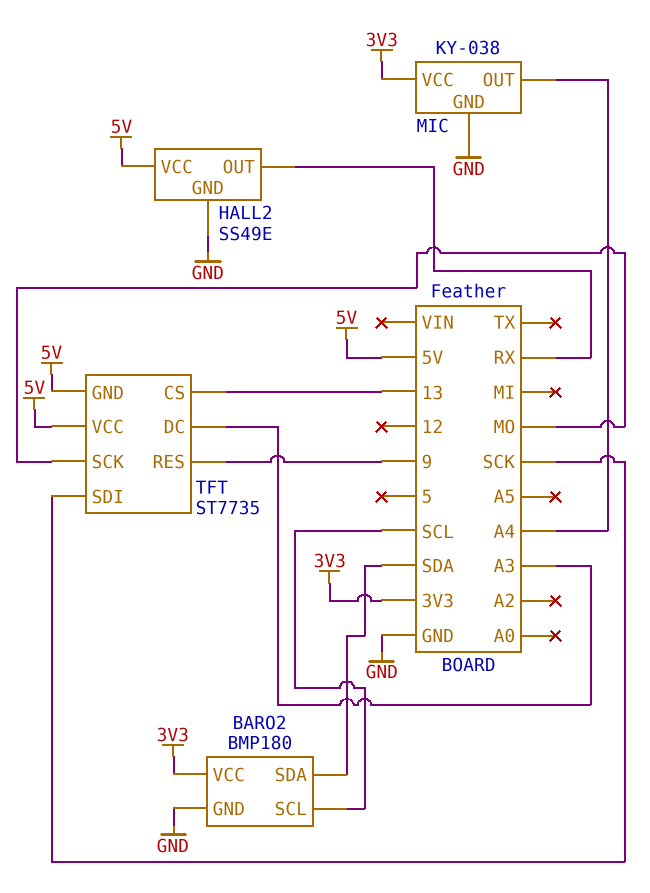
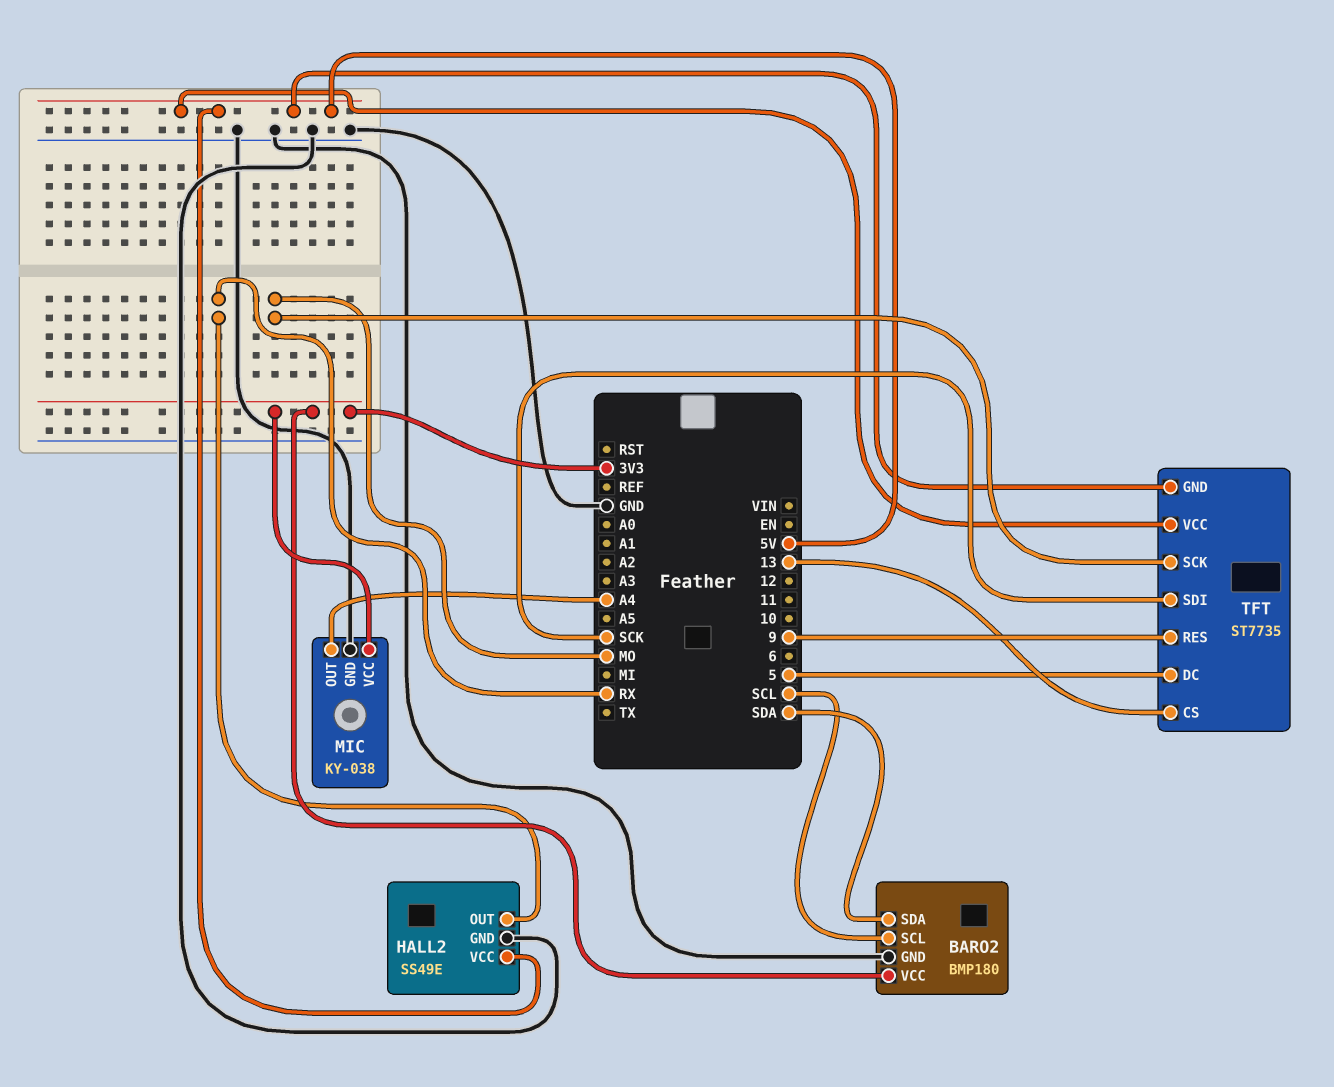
TFT pin DC: A3 -> 5

